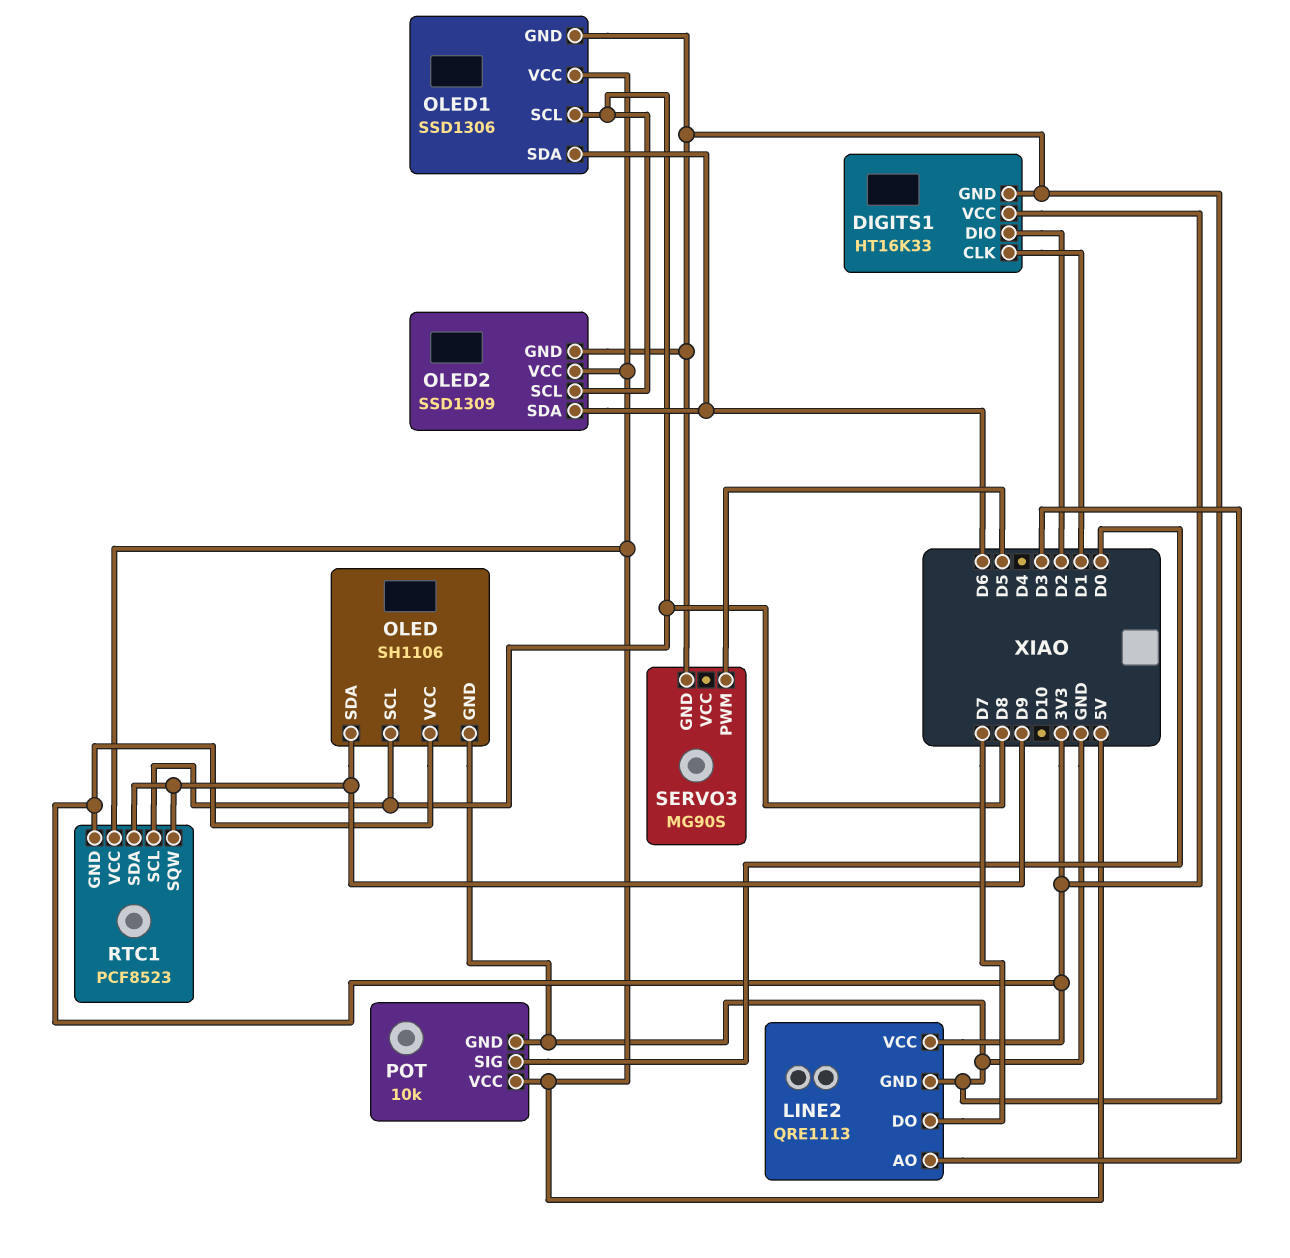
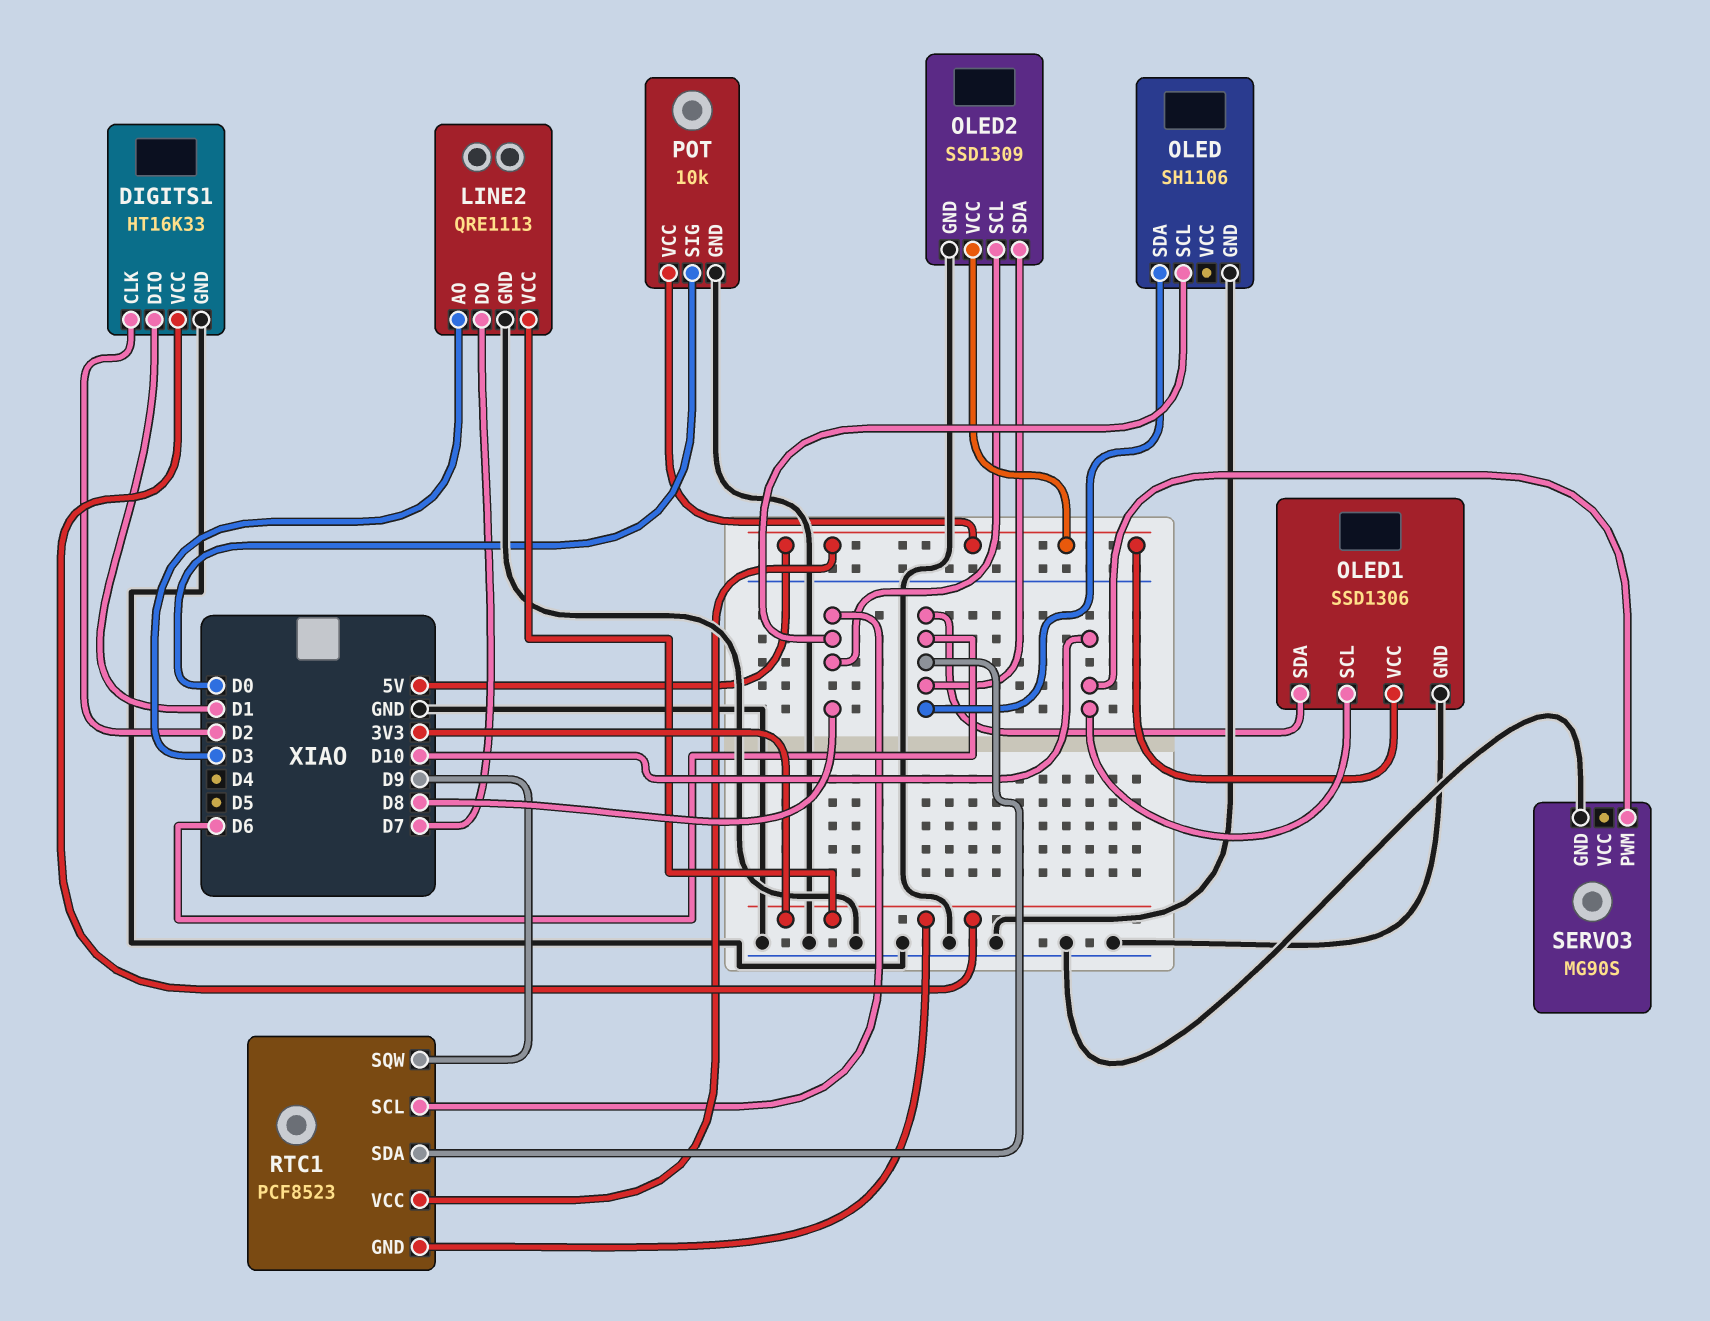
DIGITS1 pin CLK: D1 -> D2
DIGITS1 pin DIO: D2 -> D1
OLED pin SDA: D9 -> D6
OLED pin VCC: 3V3 -> none
OLED1 pin SCL: D8 -> D10
RTC1 pin SDA: D9 -> D6
SERVO3 pin PWM: D5 -> D10

